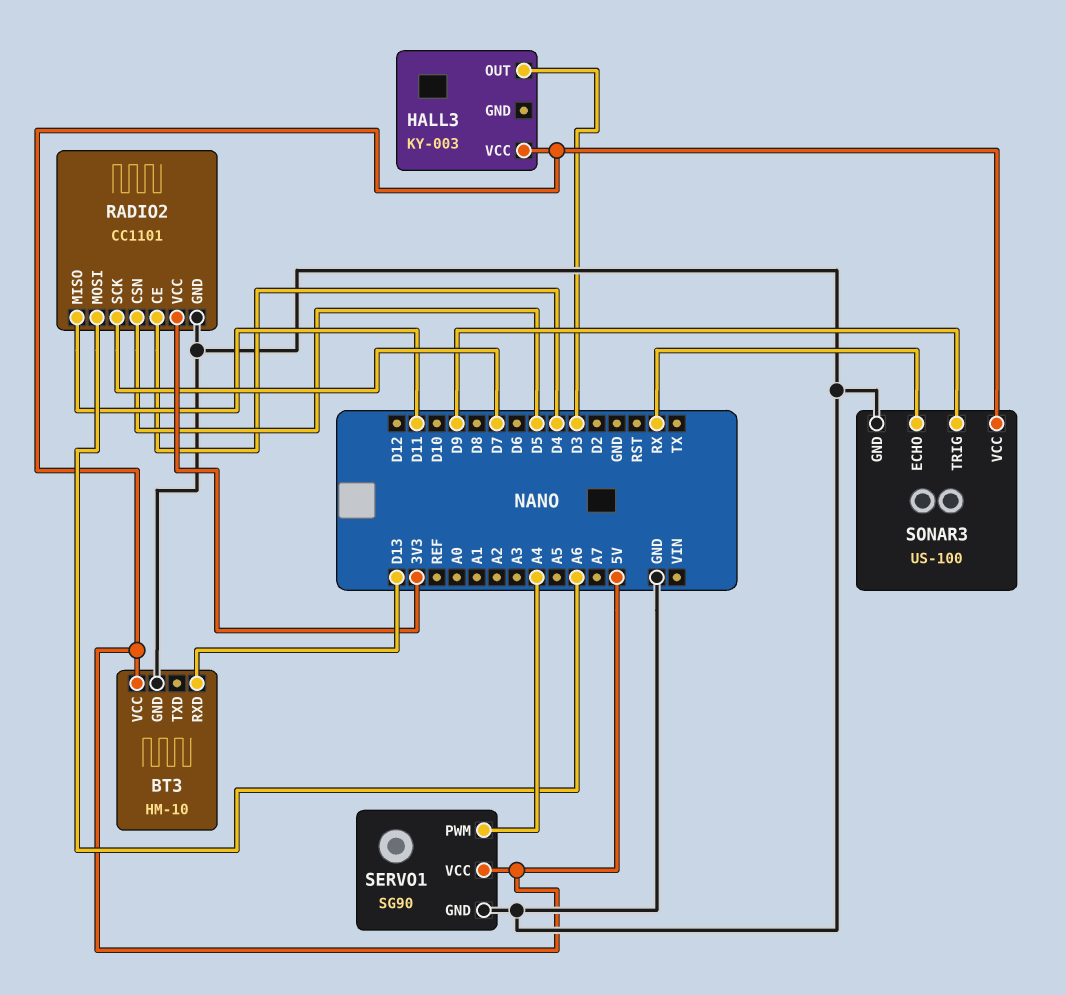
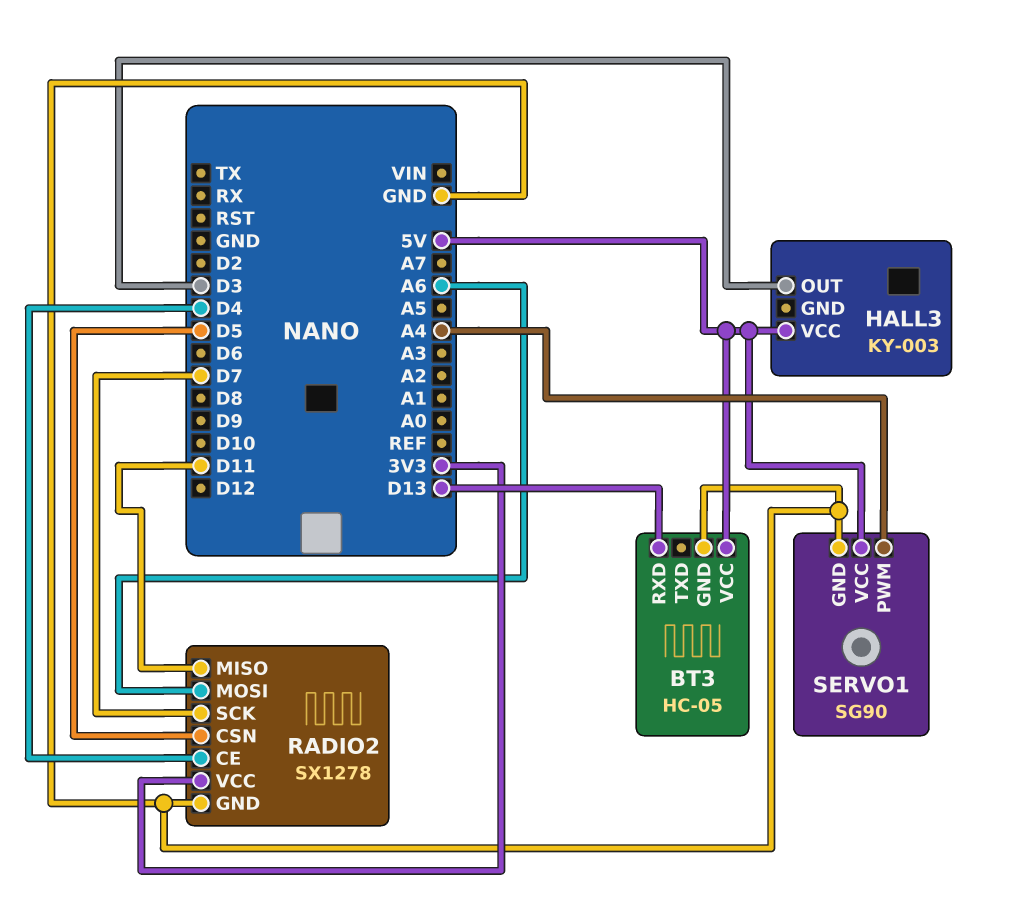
BT3: HM-10 -> HC-05
RADIO2: CC1101 -> SX1278
SONAR3: US-100 -> none
SONAR3 pin ECHO: RX -> none
SONAR3 pin GND: GND -> none
SONAR3 pin TRIG: D9 -> none
SONAR3 pin VCC: 5V -> none

